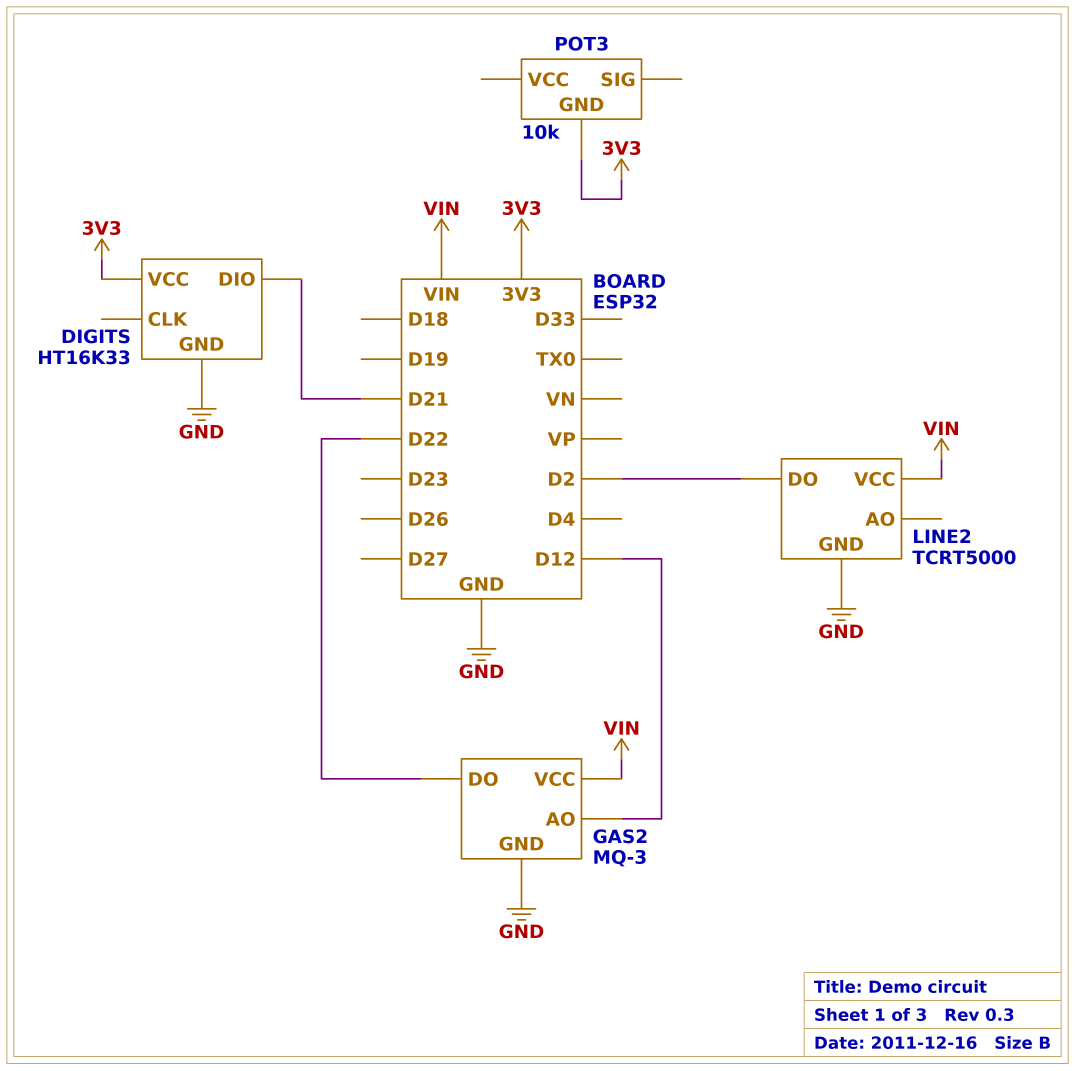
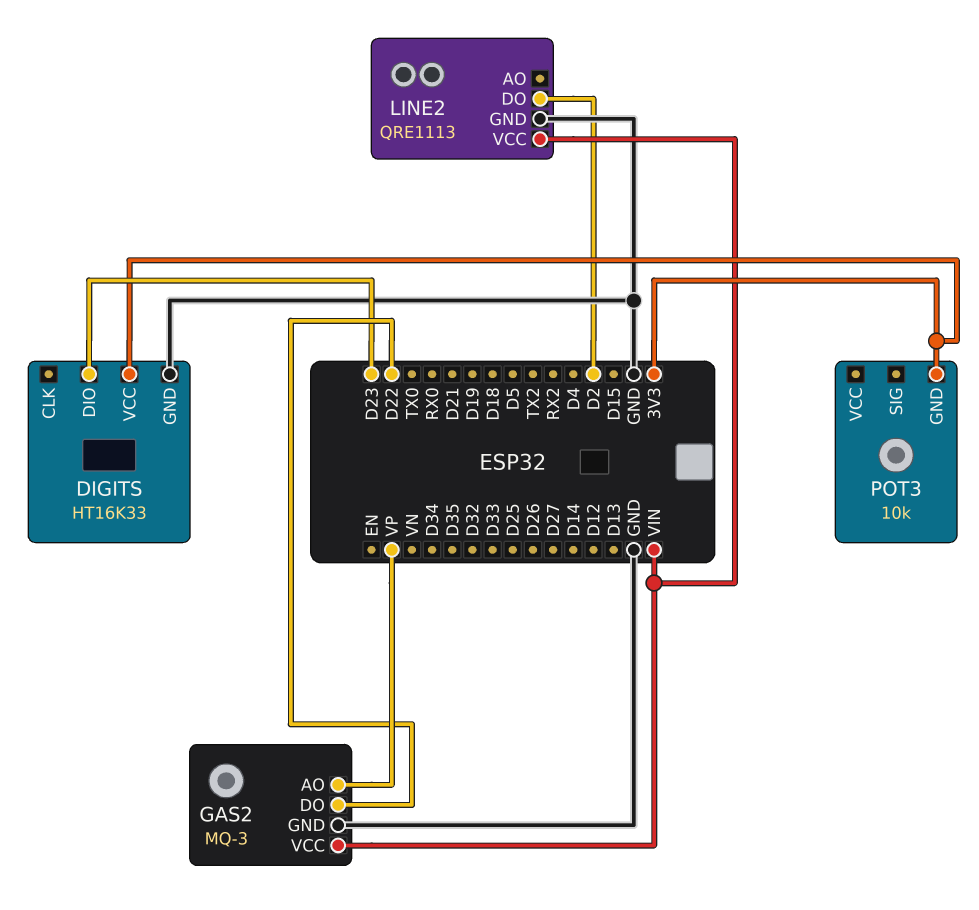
DIGITS pin DIO: D21 -> D23
GAS2 pin AO: D12 -> VP
LINE2: TCRT5000 -> QRE1113

